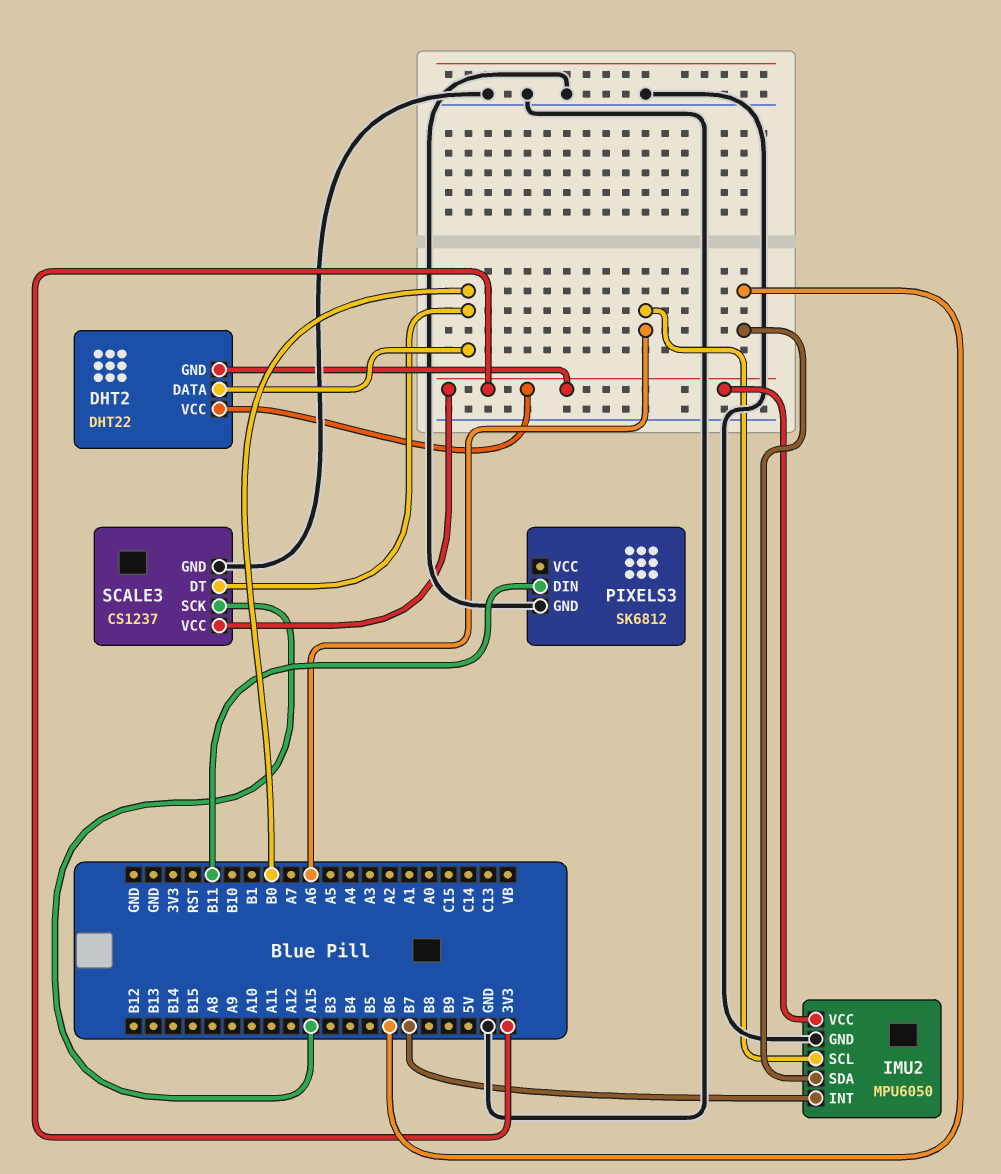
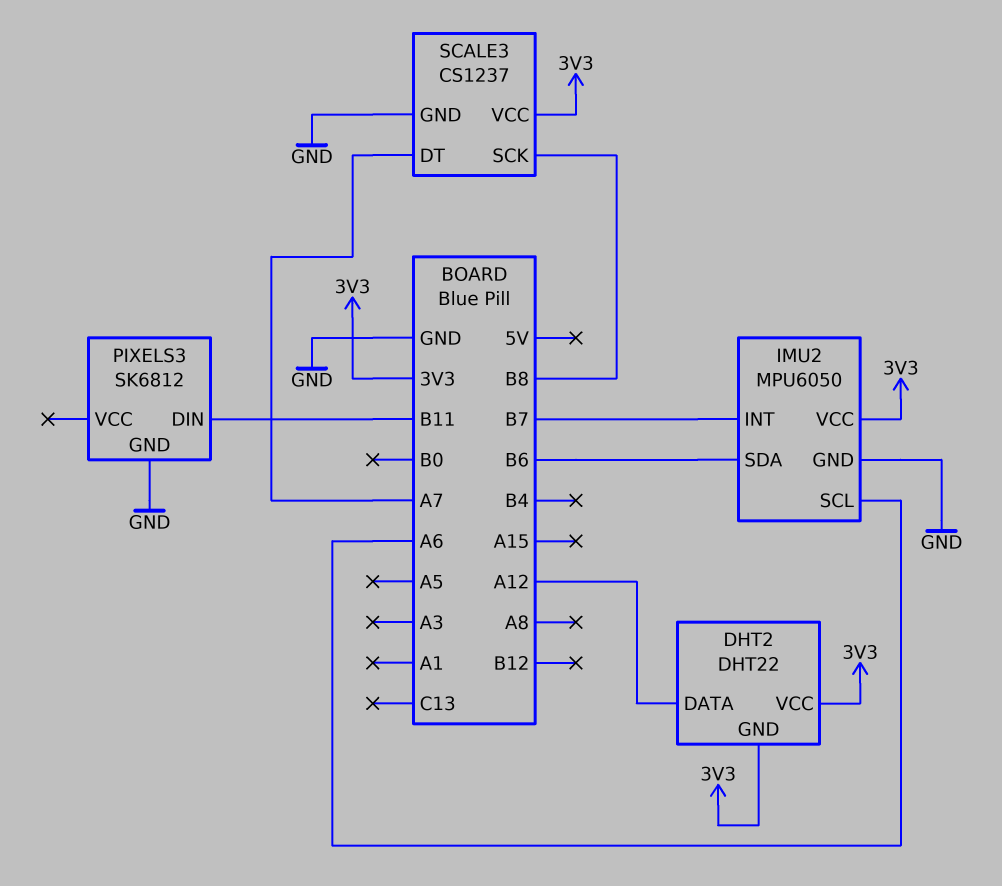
DHT2 pin DATA: B0 -> A12
SCALE3 pin DT: B0 -> A7
SCALE3 pin SCK: A15 -> B8

